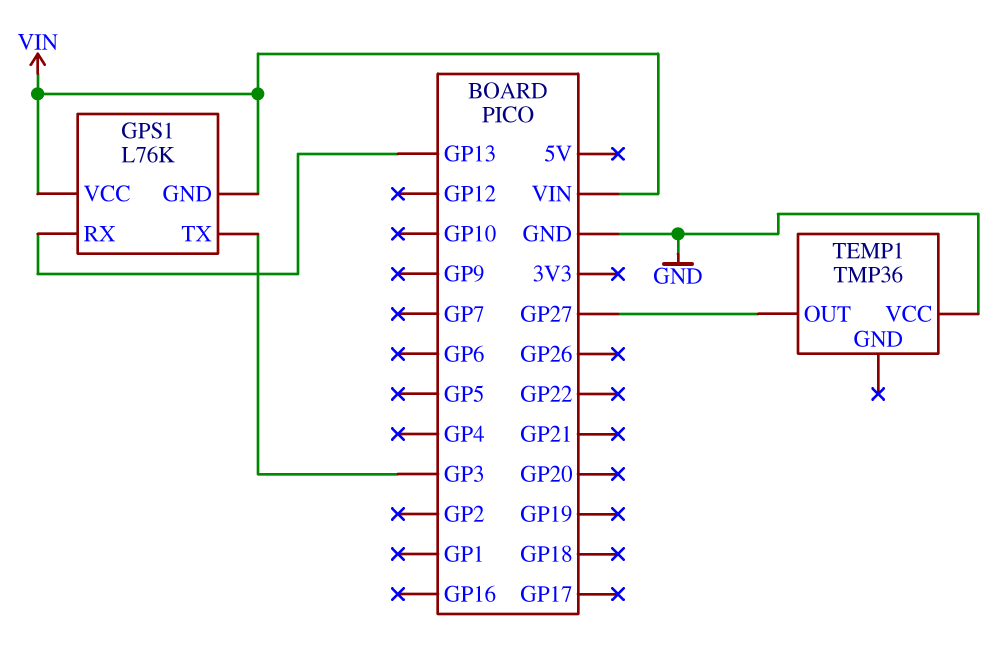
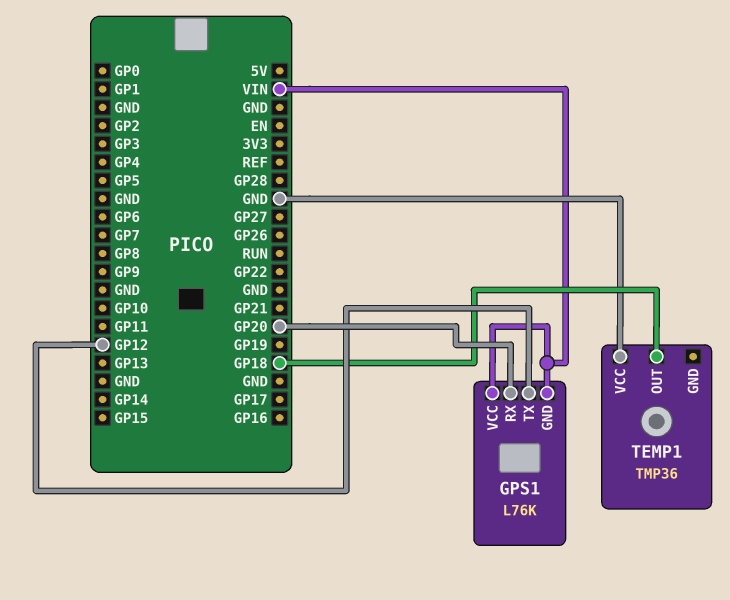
GPS1 pin RX: GP13 -> GP20
GPS1 pin TX: GP3 -> GP12
TEMP1 pin OUT: GP27 -> GP18

